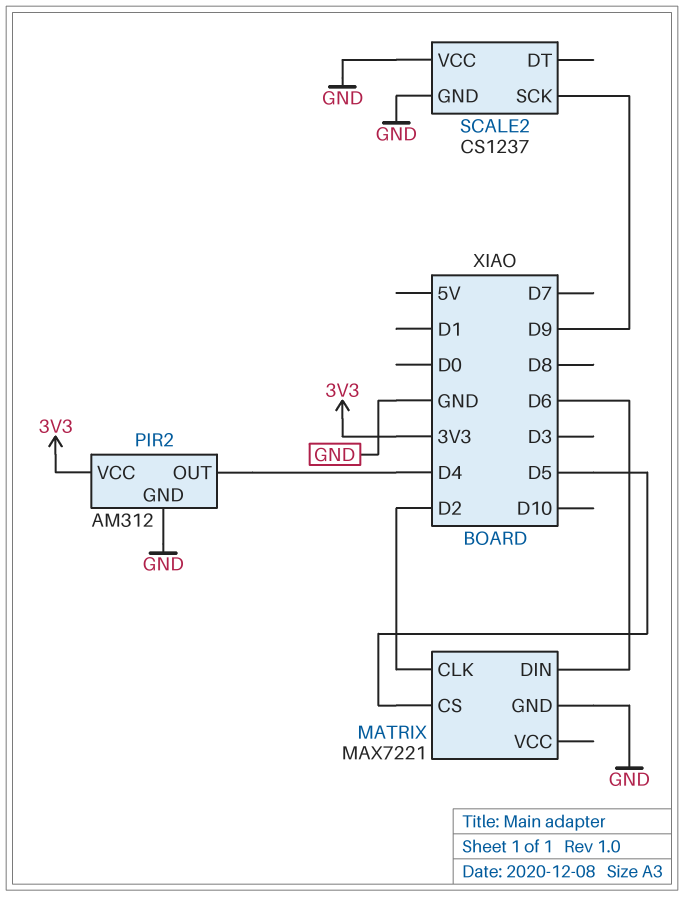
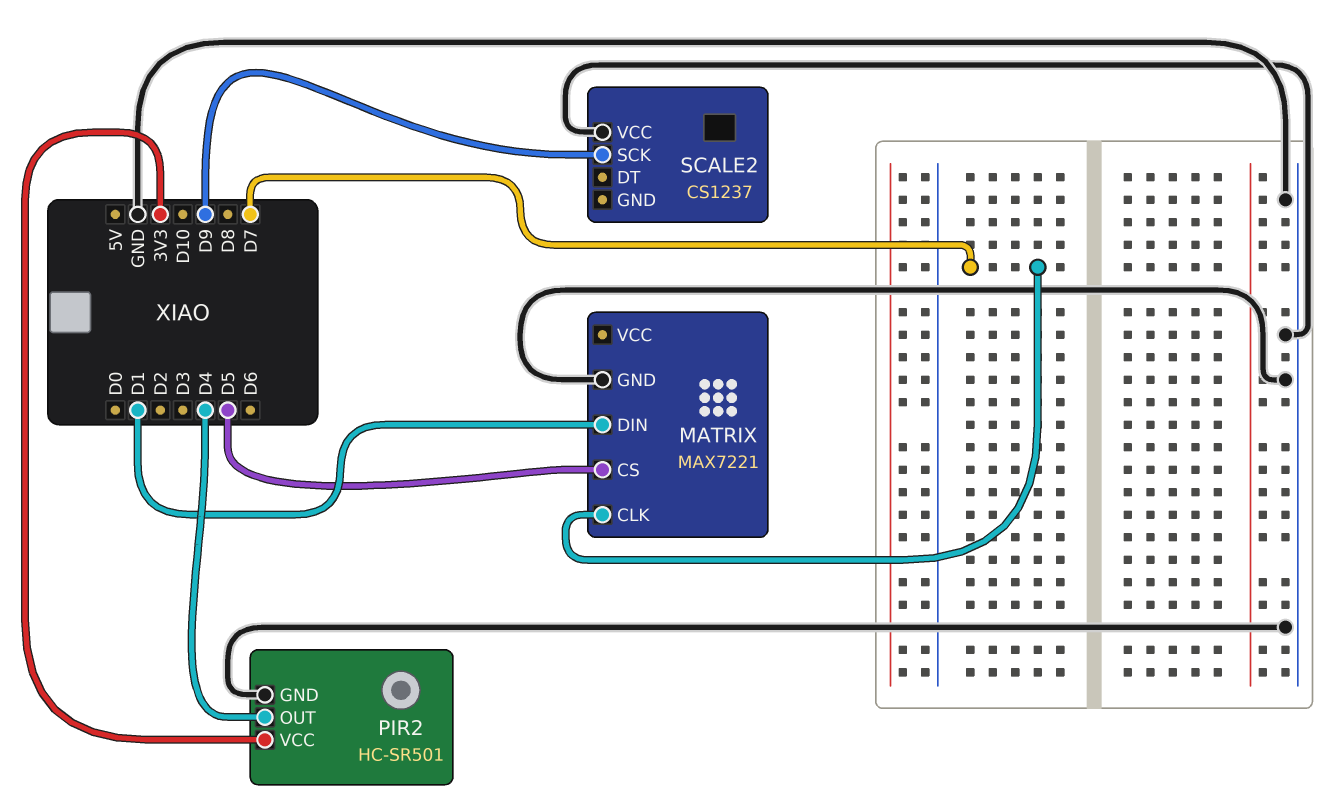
MATRIX pin CLK: D2 -> D7
MATRIX pin DIN: D6 -> D1
PIR2: AM312 -> HC-SR501
SCALE2 pin GND: GND -> none

